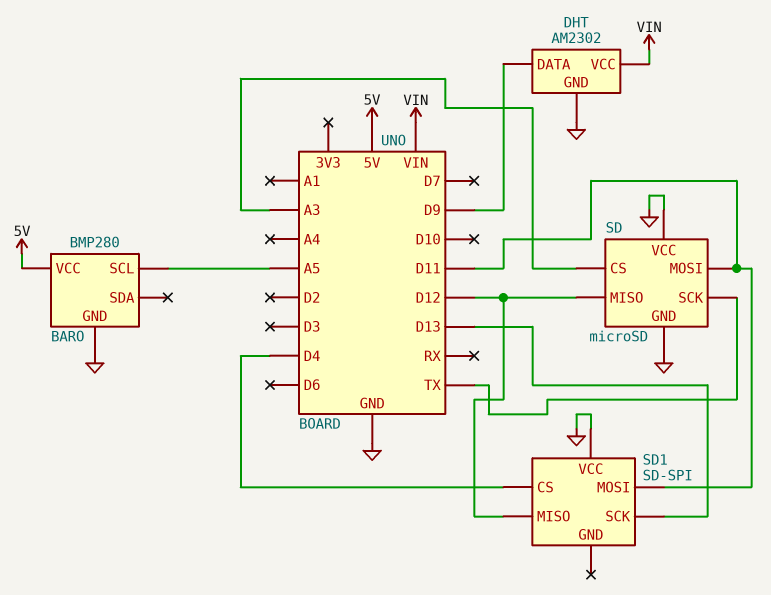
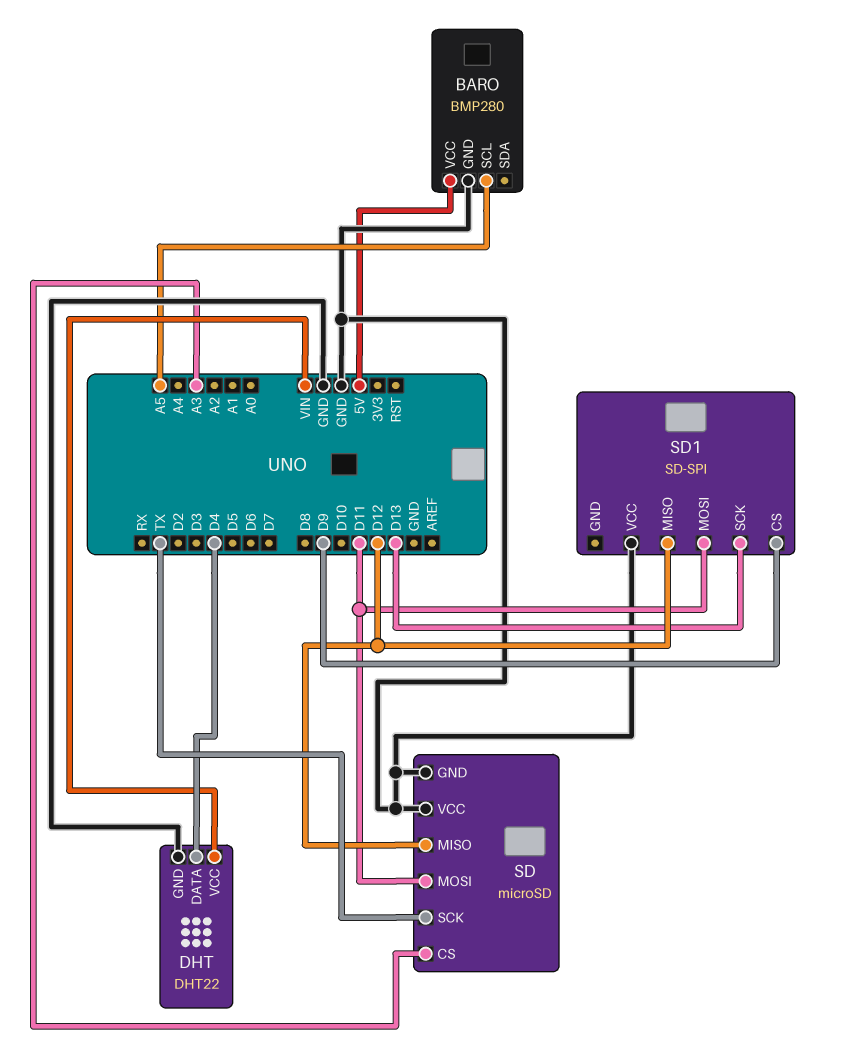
DHT: AM2302 -> DHT22
DHT pin DATA: D9 -> D4
SD1 pin CS: D4 -> D9

